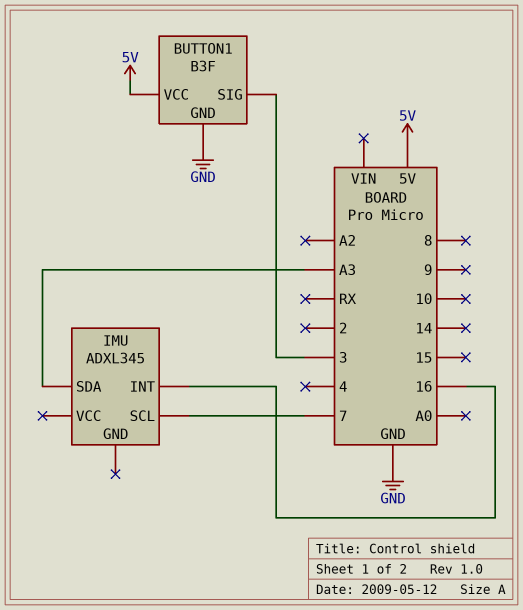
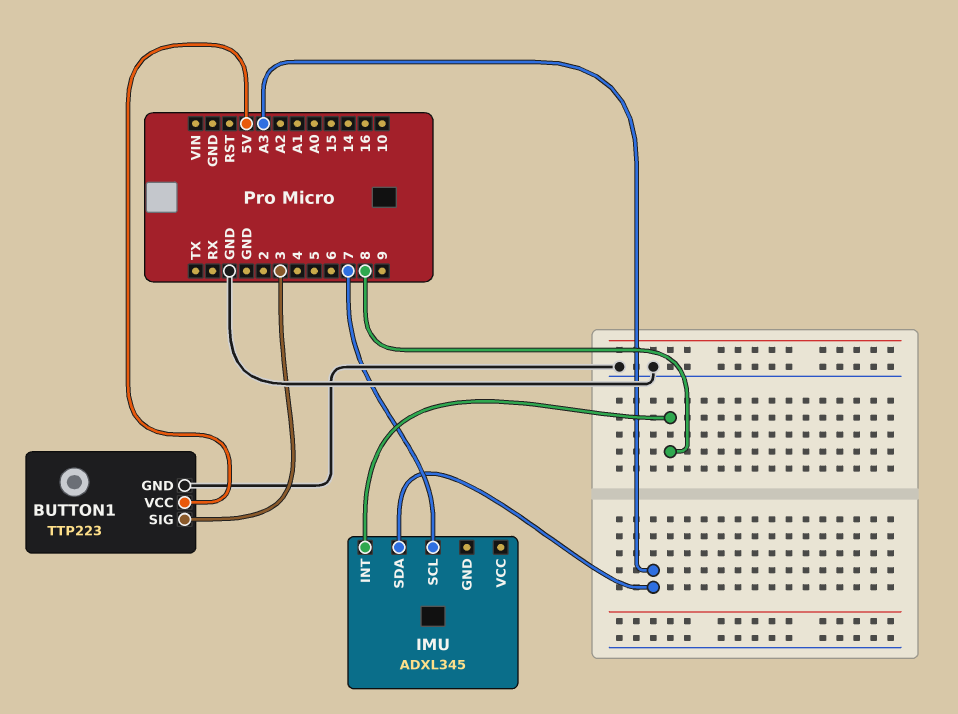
BUTTON1: B3F -> TTP223
IMU pin INT: 16 -> 8

